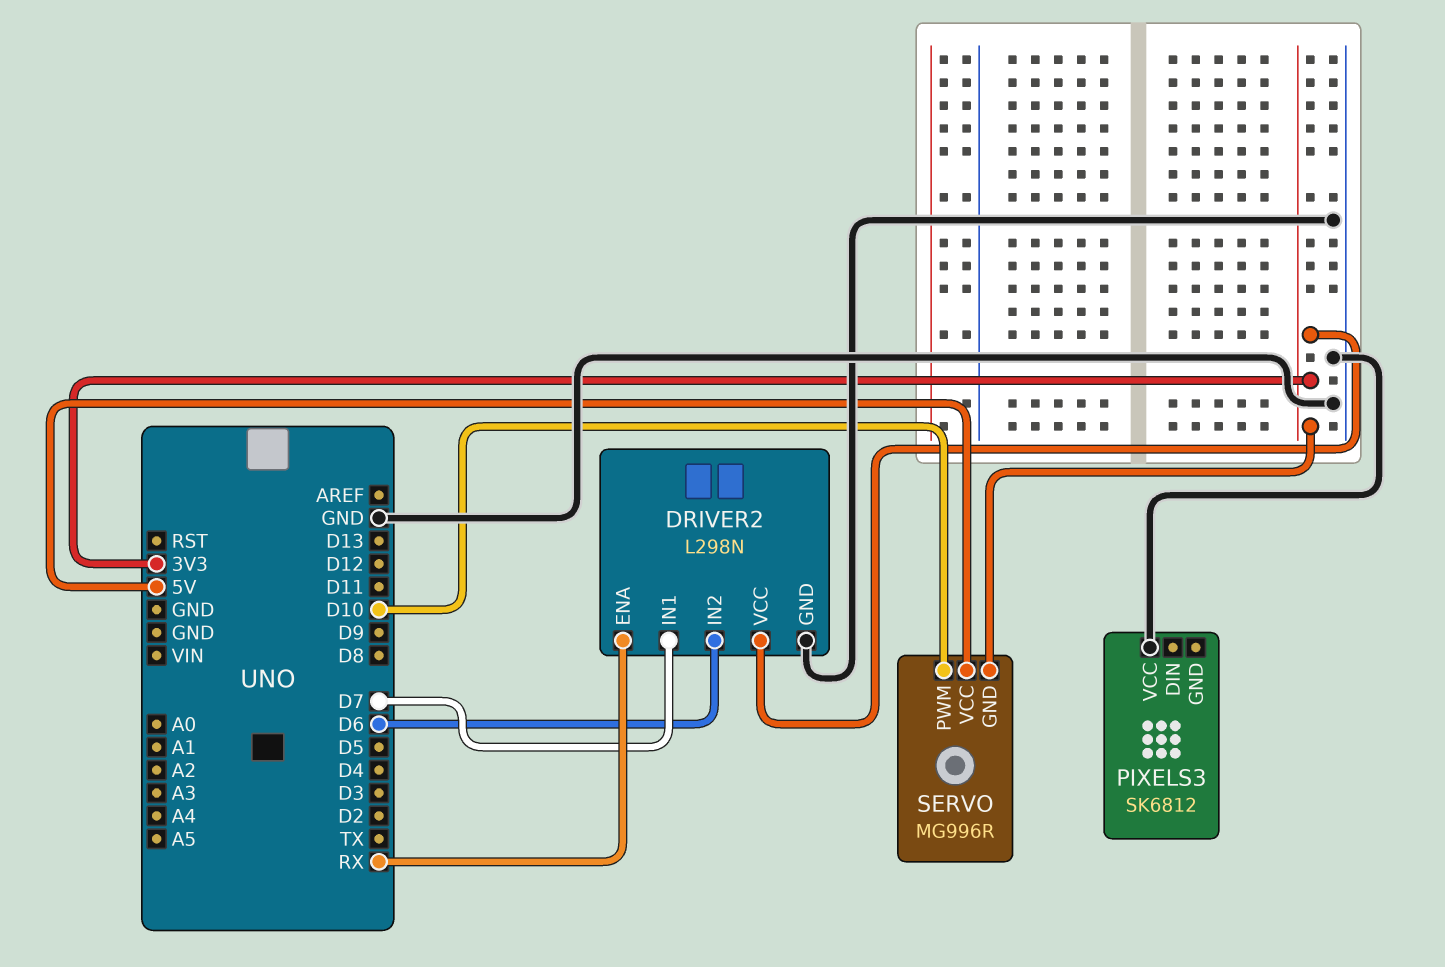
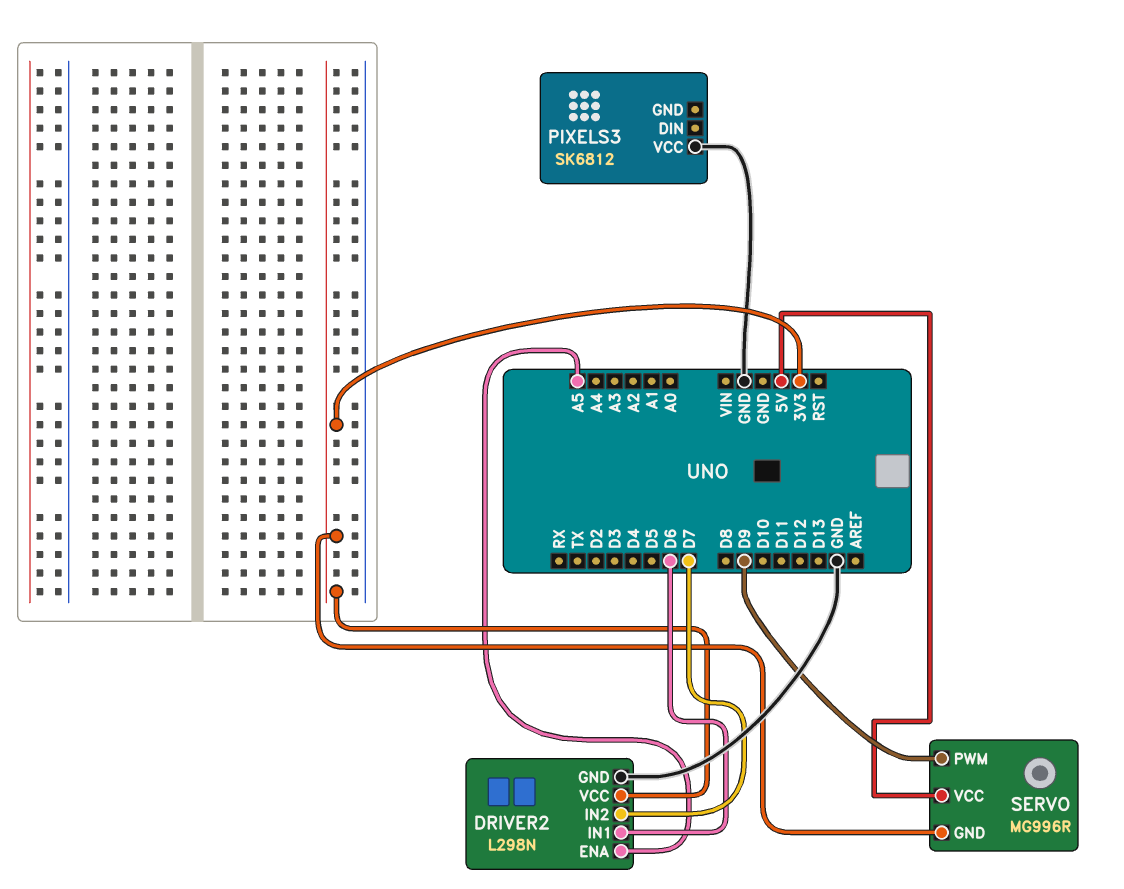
DRIVER2 pin ENA: RX -> A5
DRIVER2 pin IN1: D7 -> D6
DRIVER2 pin IN2: D6 -> D7
SERVO pin PWM: D10 -> D9

